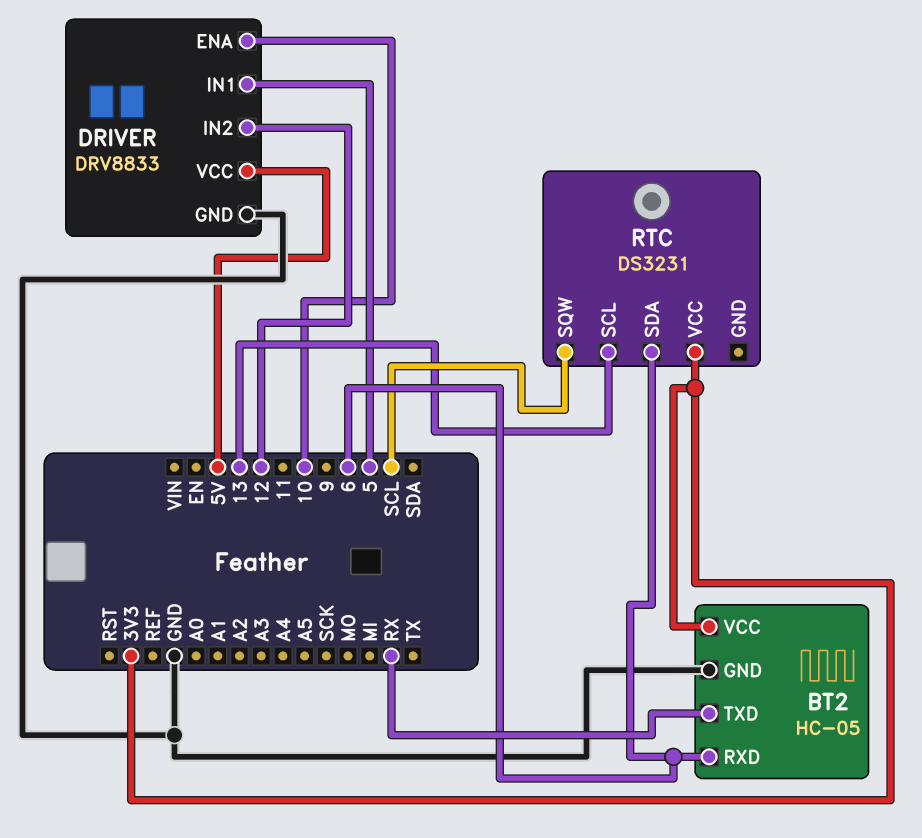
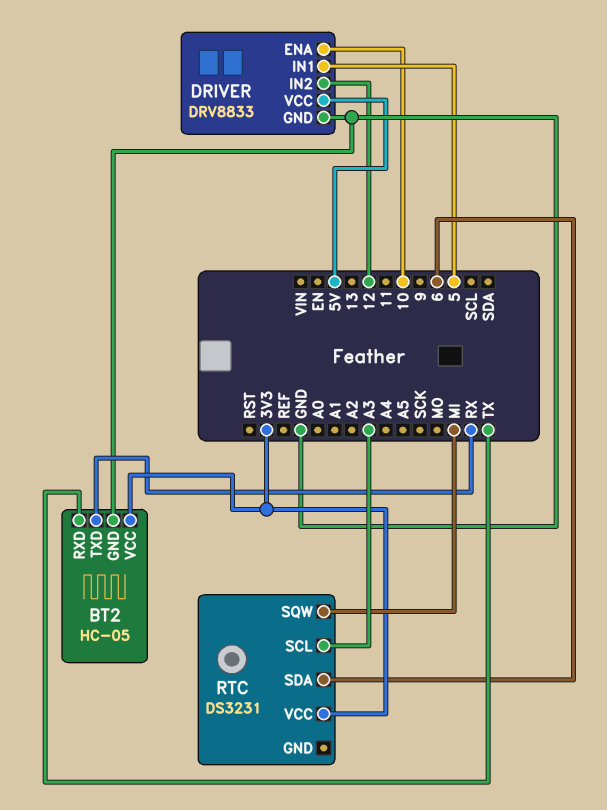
BT2 pin RXD: 6 -> TX
RTC pin SCL: 13 -> A3
RTC pin SQW: SCL -> MI

